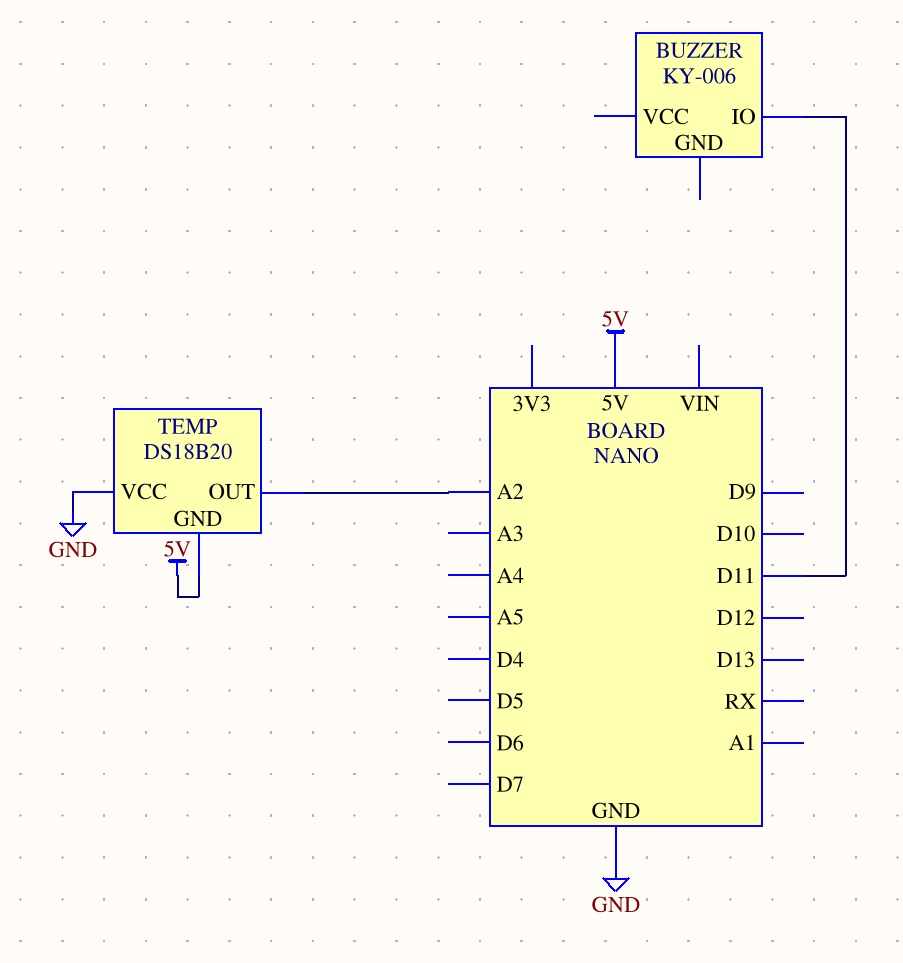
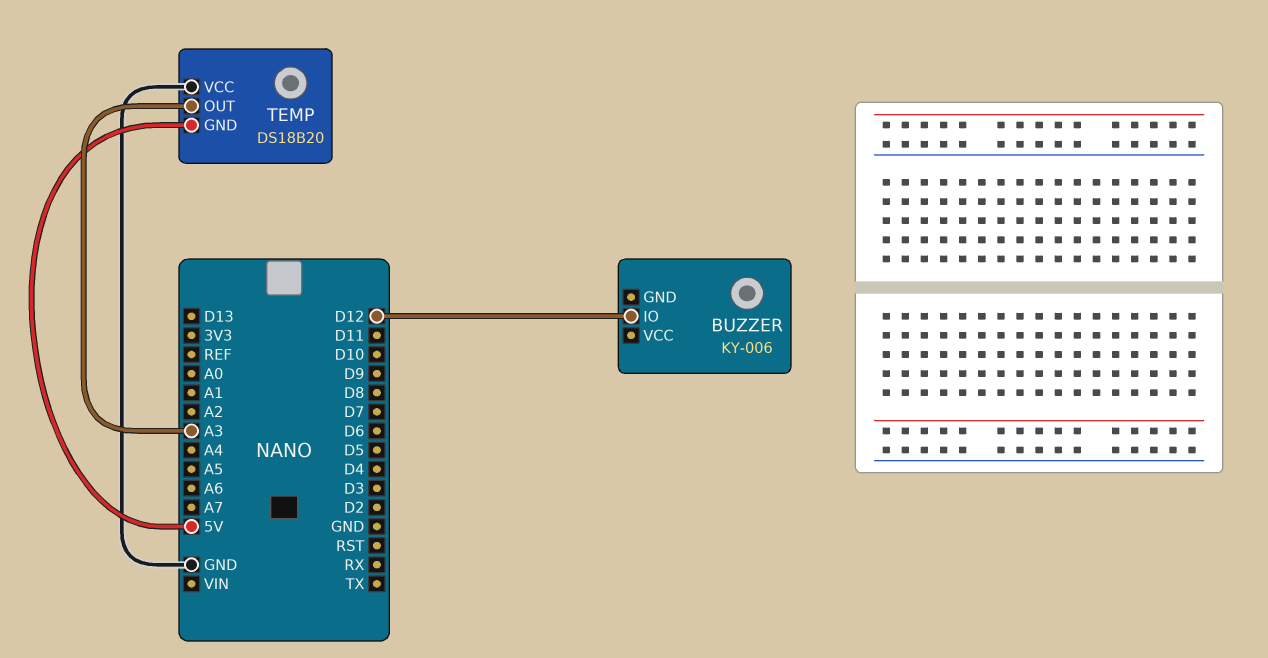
BUZZER pin IO: D11 -> D12
TEMP pin OUT: A2 -> A3

